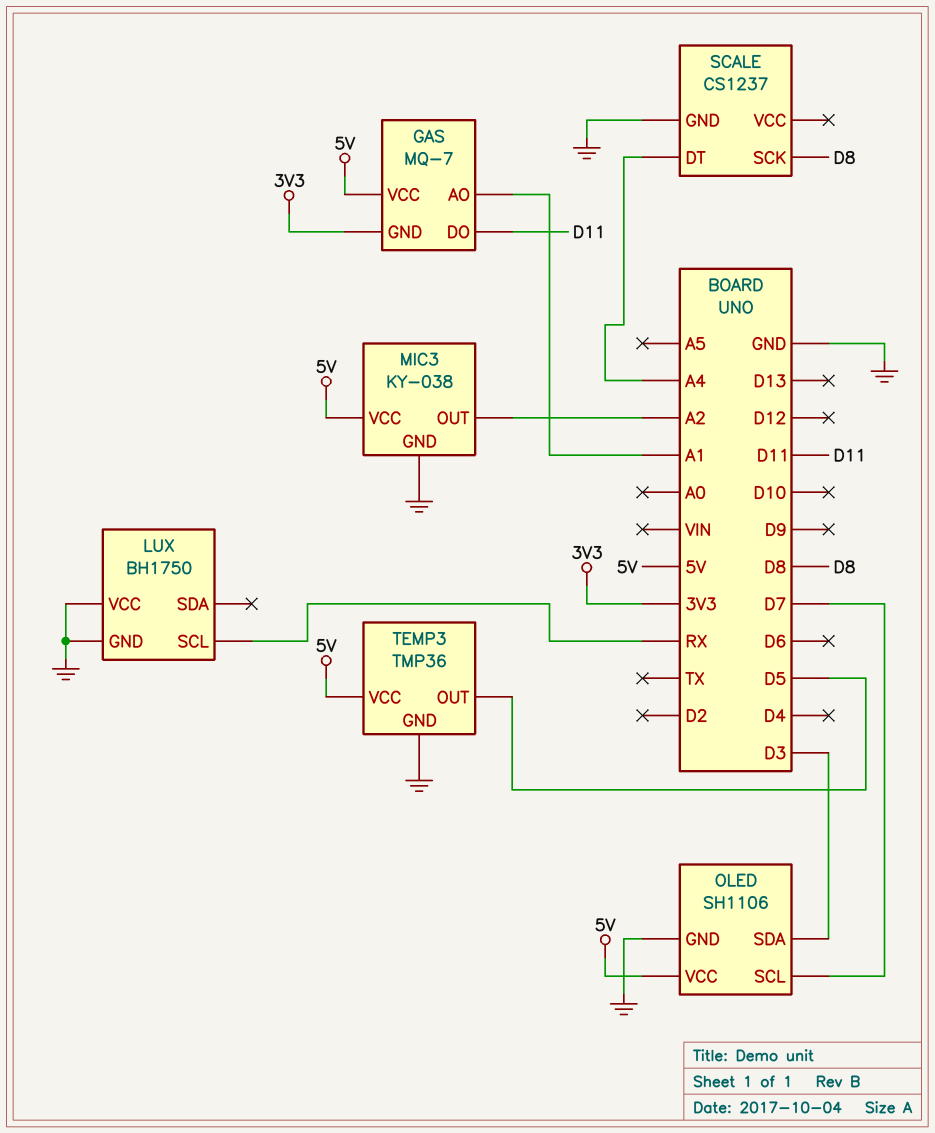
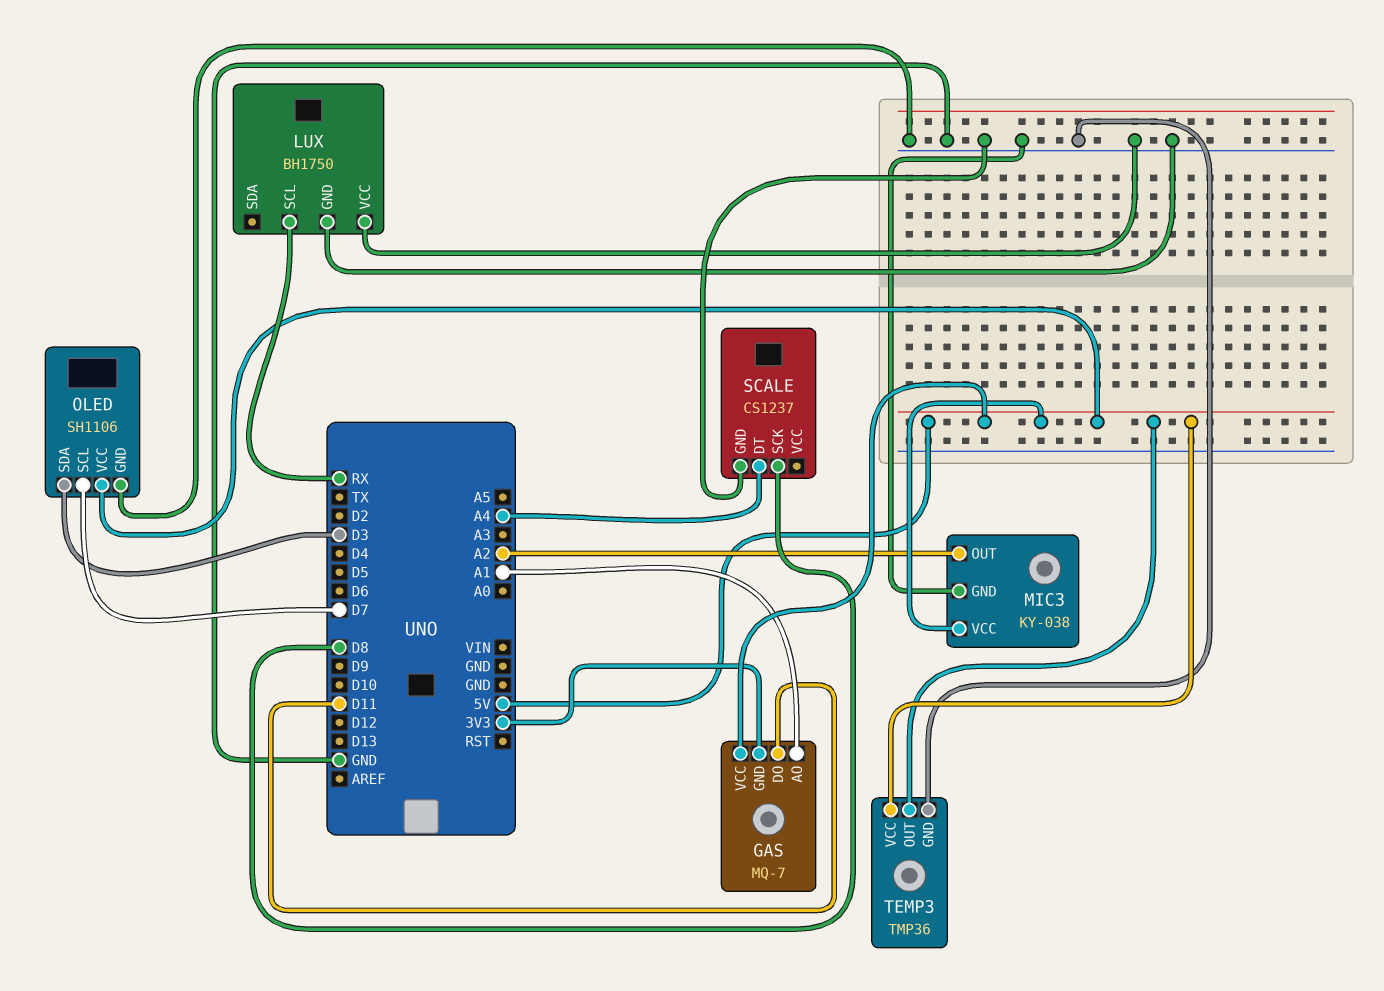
TEMP3 pin OUT: D5 -> 5V

